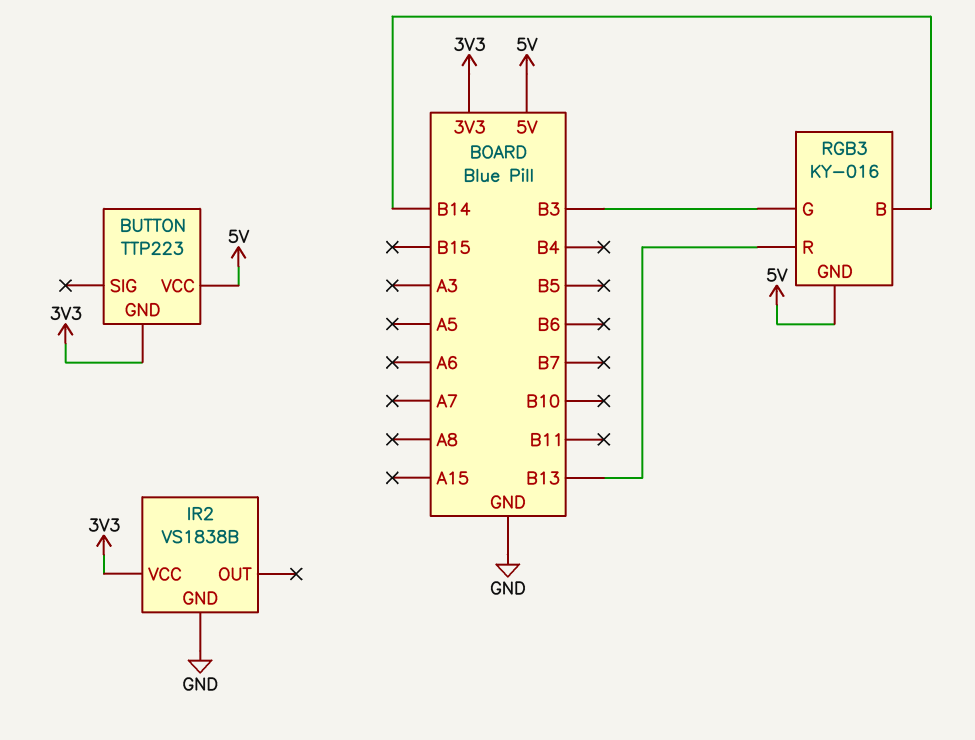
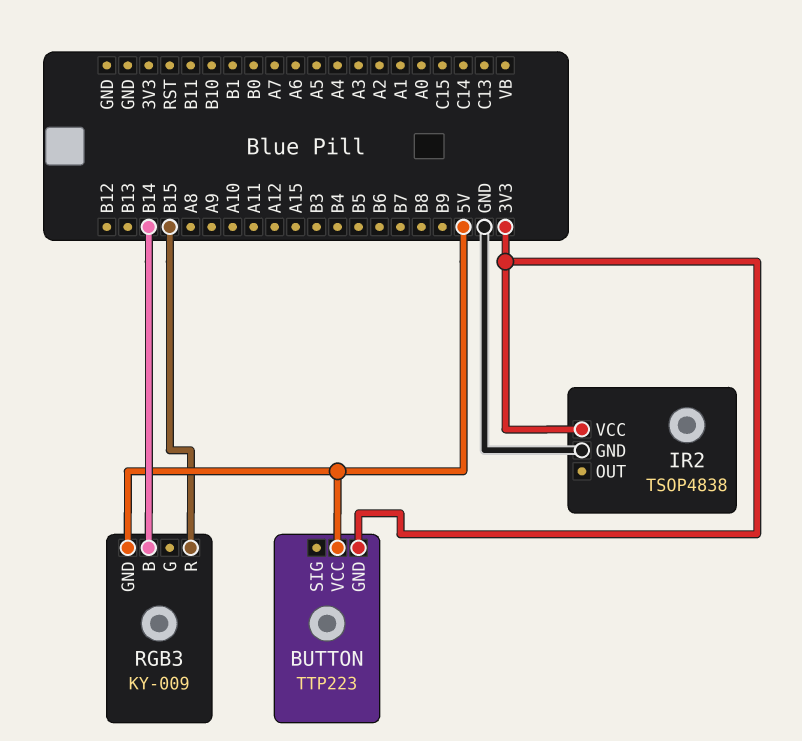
IR2: VS1838B -> TSOP4838
RGB3: KY-016 -> KY-009
RGB3 pin G: B3 -> none
RGB3 pin R: B13 -> B15

